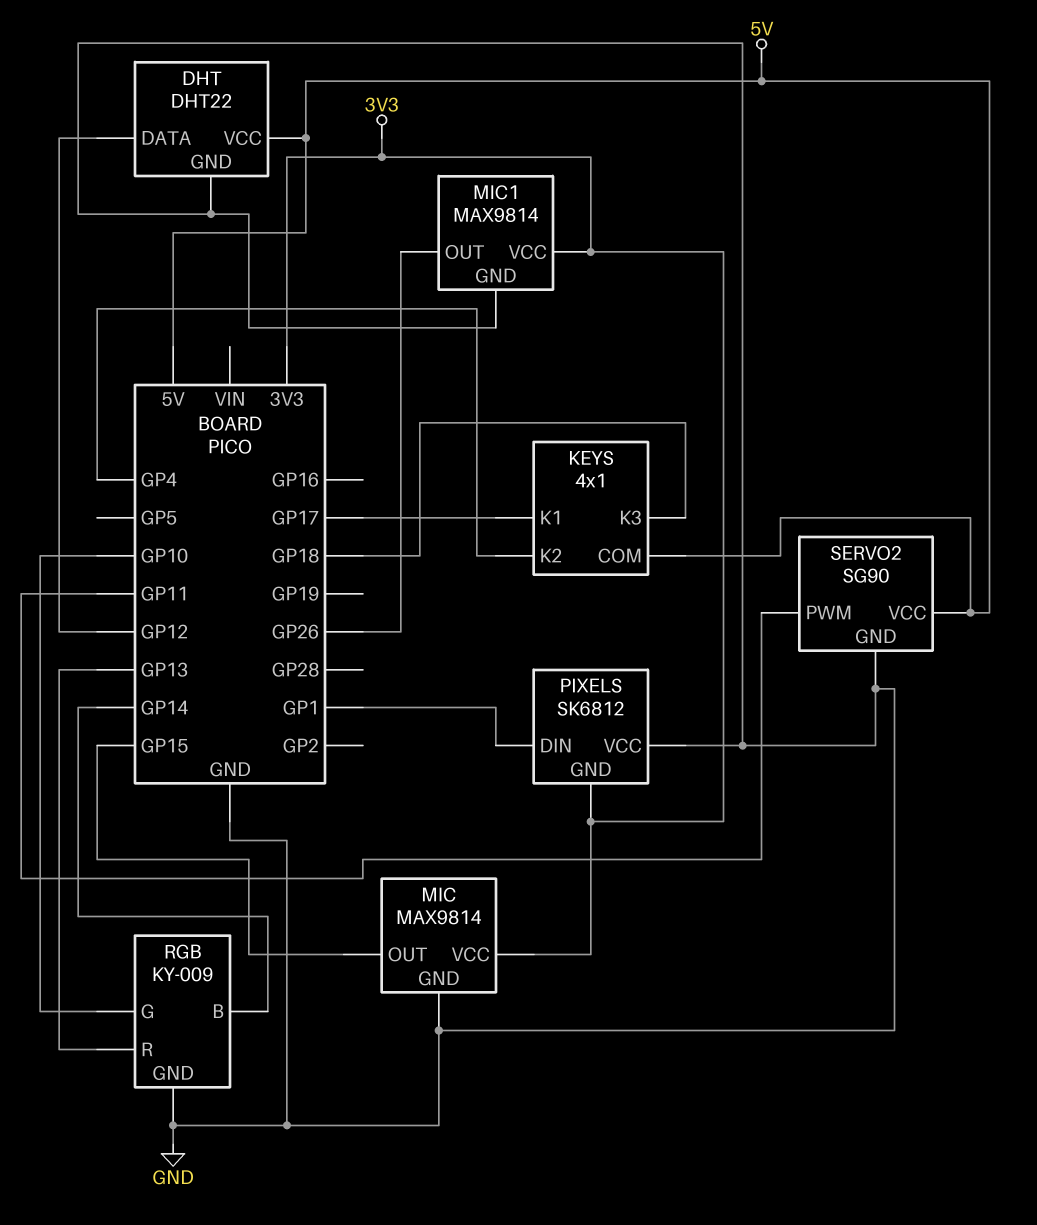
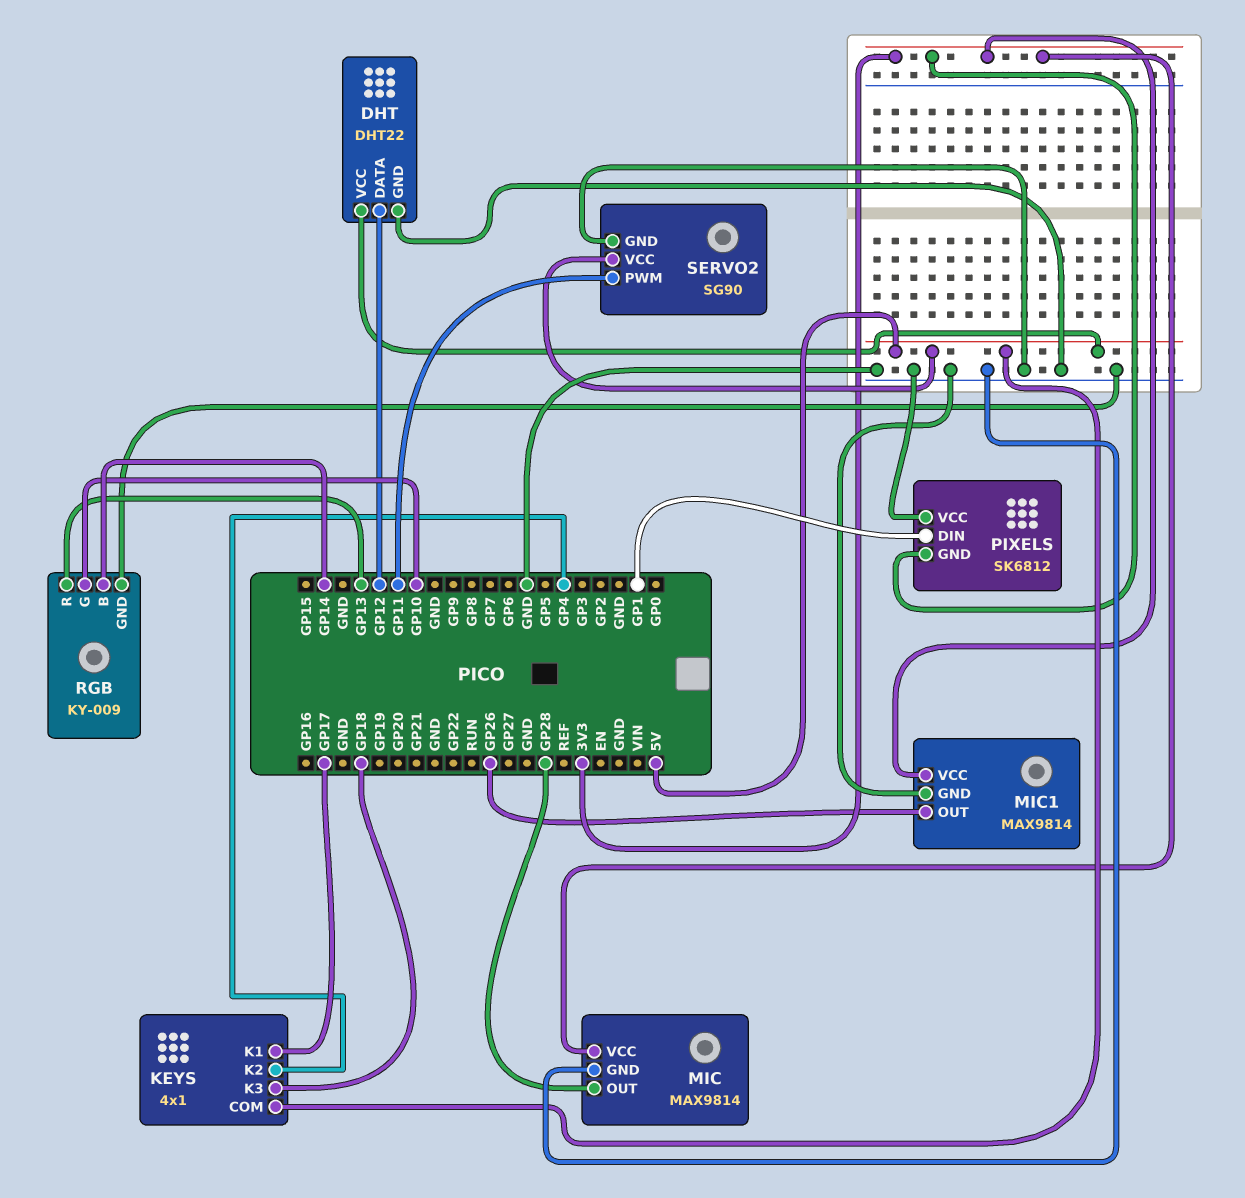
MIC pin OUT: GP15 -> GP28

